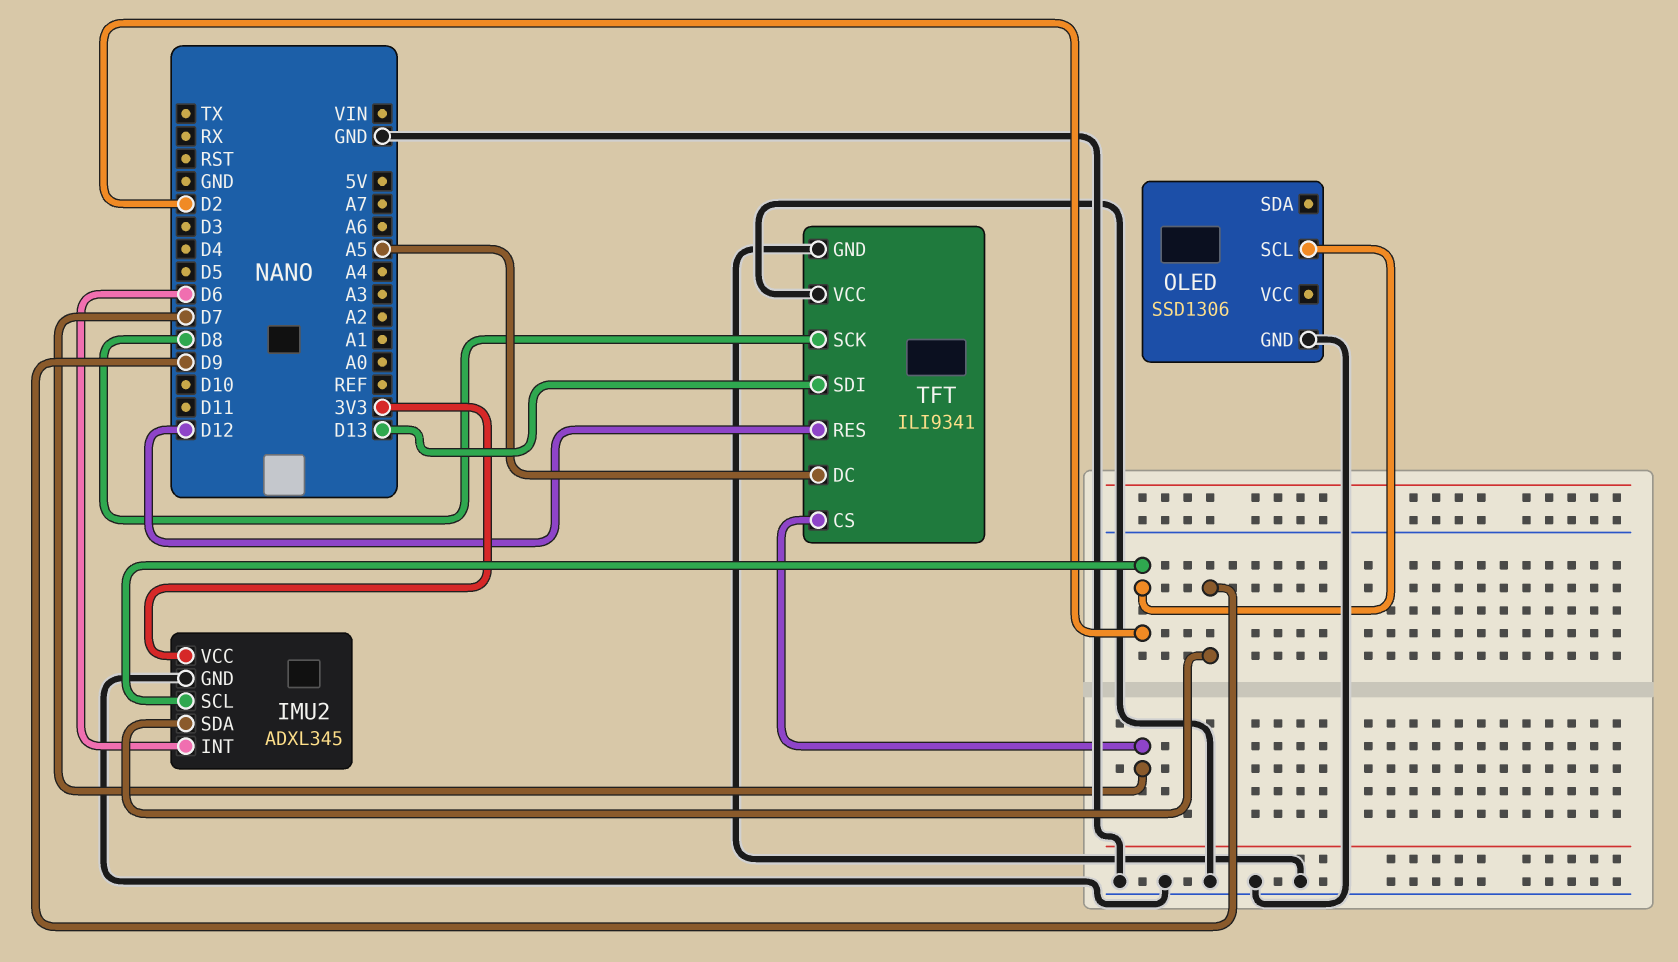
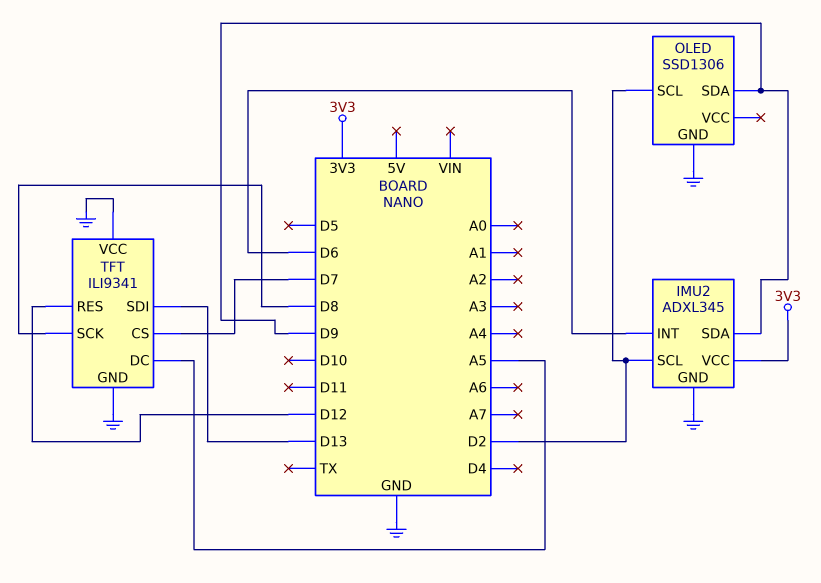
OLED pin SDA: none -> D9

